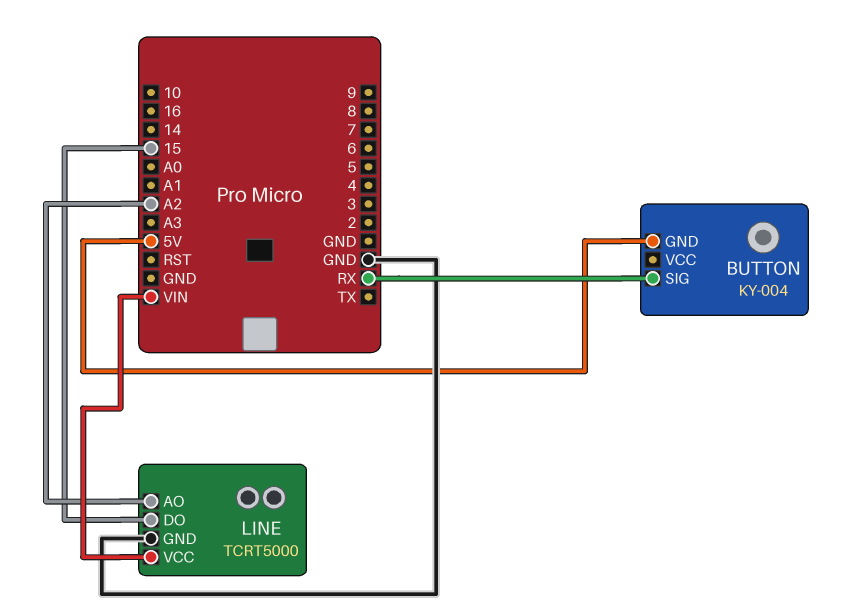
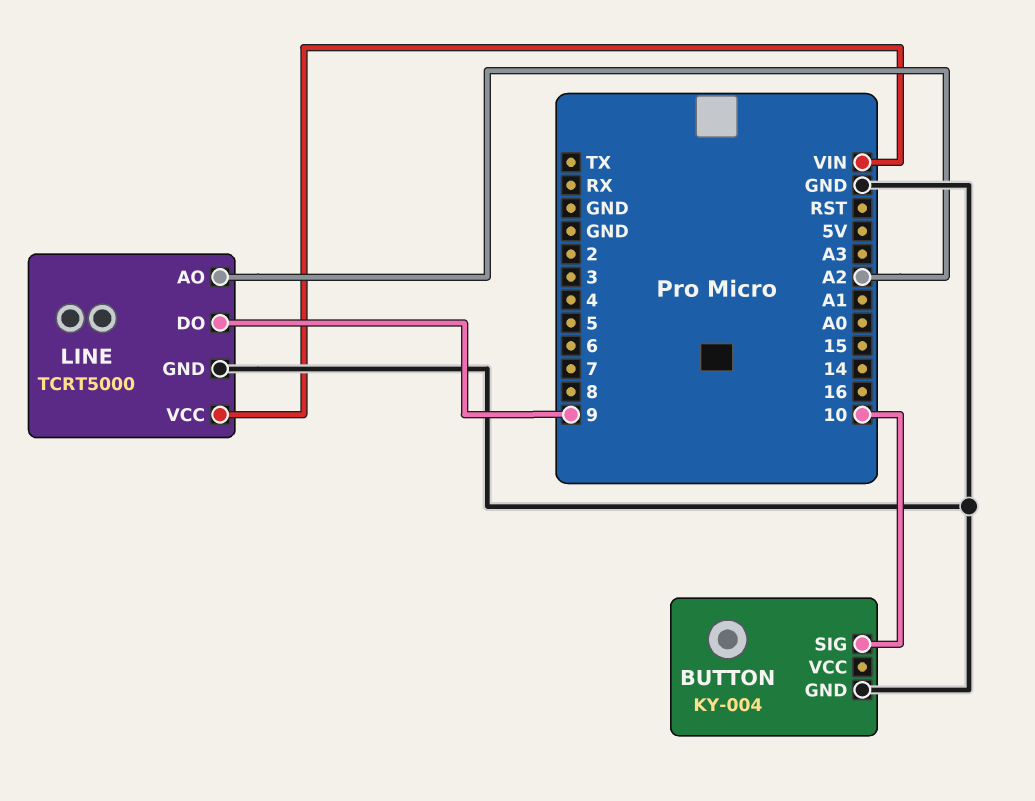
BUTTON pin GND: 5V -> GND
BUTTON pin SIG: RX -> 10
LINE pin DO: 15 -> 9

